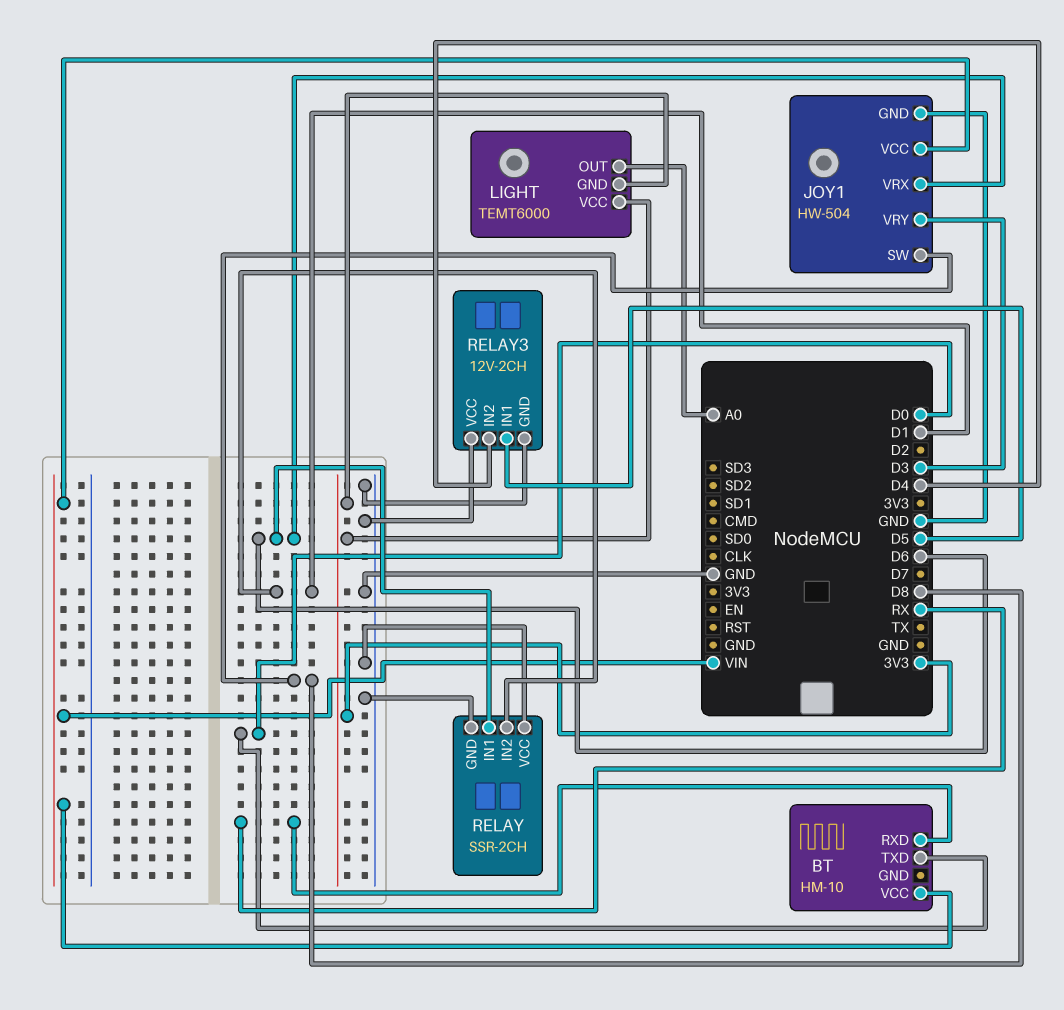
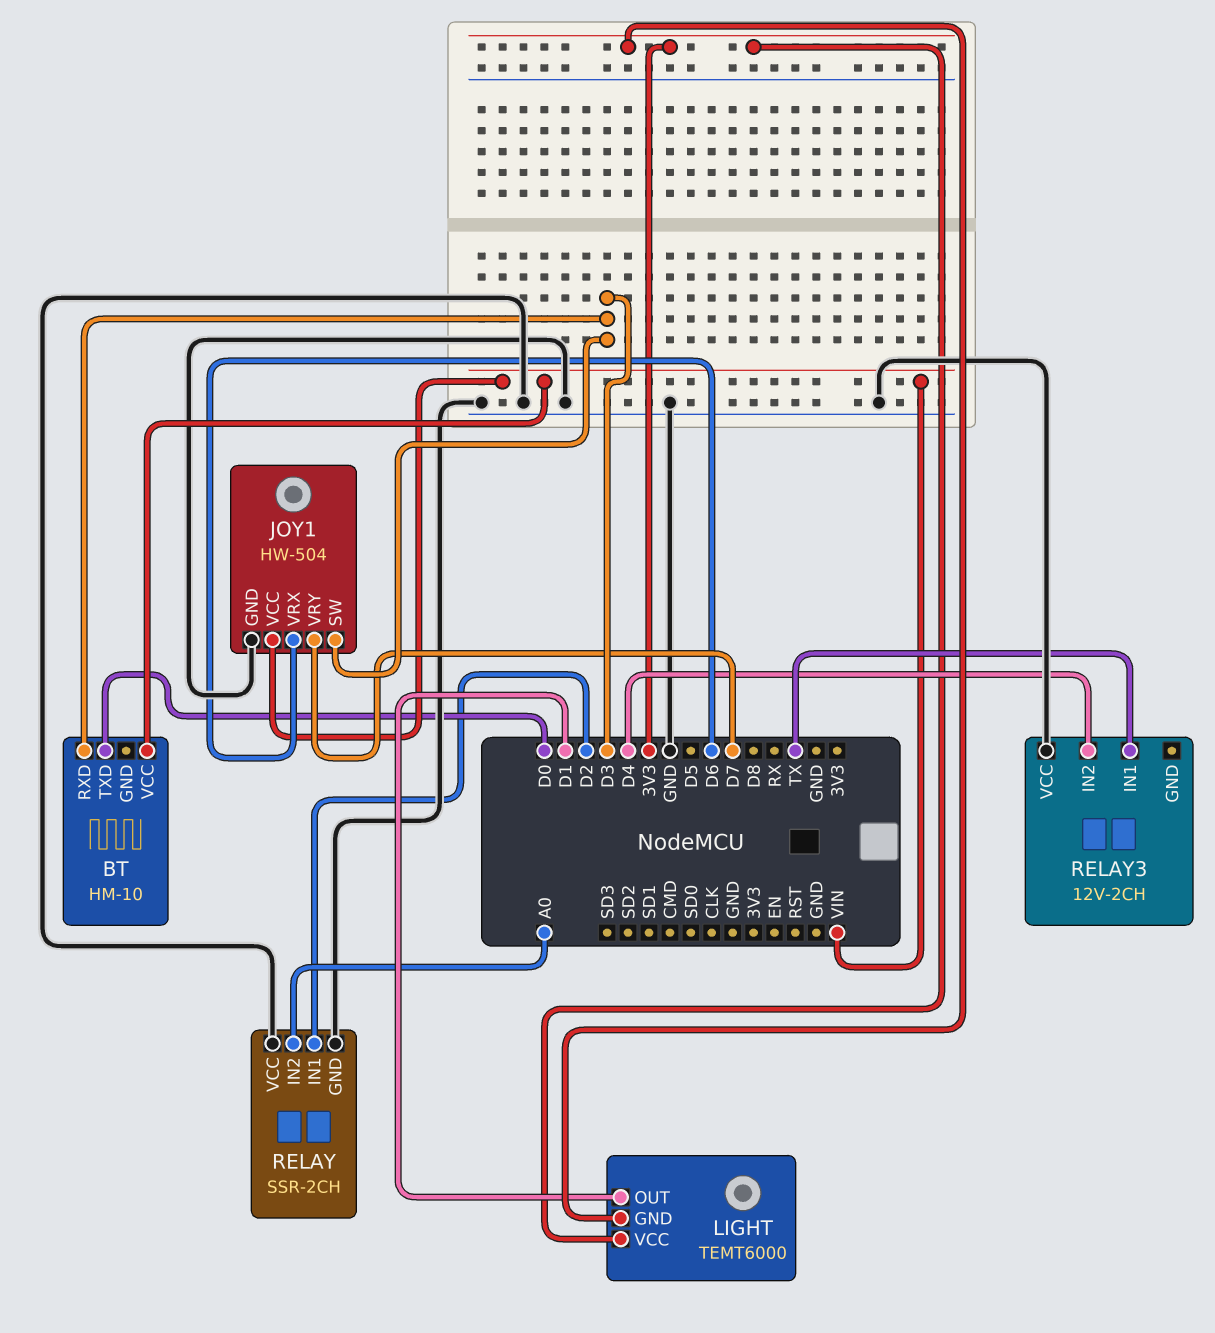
BT pin RXD: RX -> D3
JOY1 pin SW: D8 -> D3
JOY1 pin VRY: D3 -> D7
LIGHT pin OUT: A0 -> D1
RELAY pin IN1: D6 -> D2
RELAY pin IN2: D1 -> A0
RELAY3 pin GND: GND -> none
RELAY3 pin IN1: D5 -> TX

